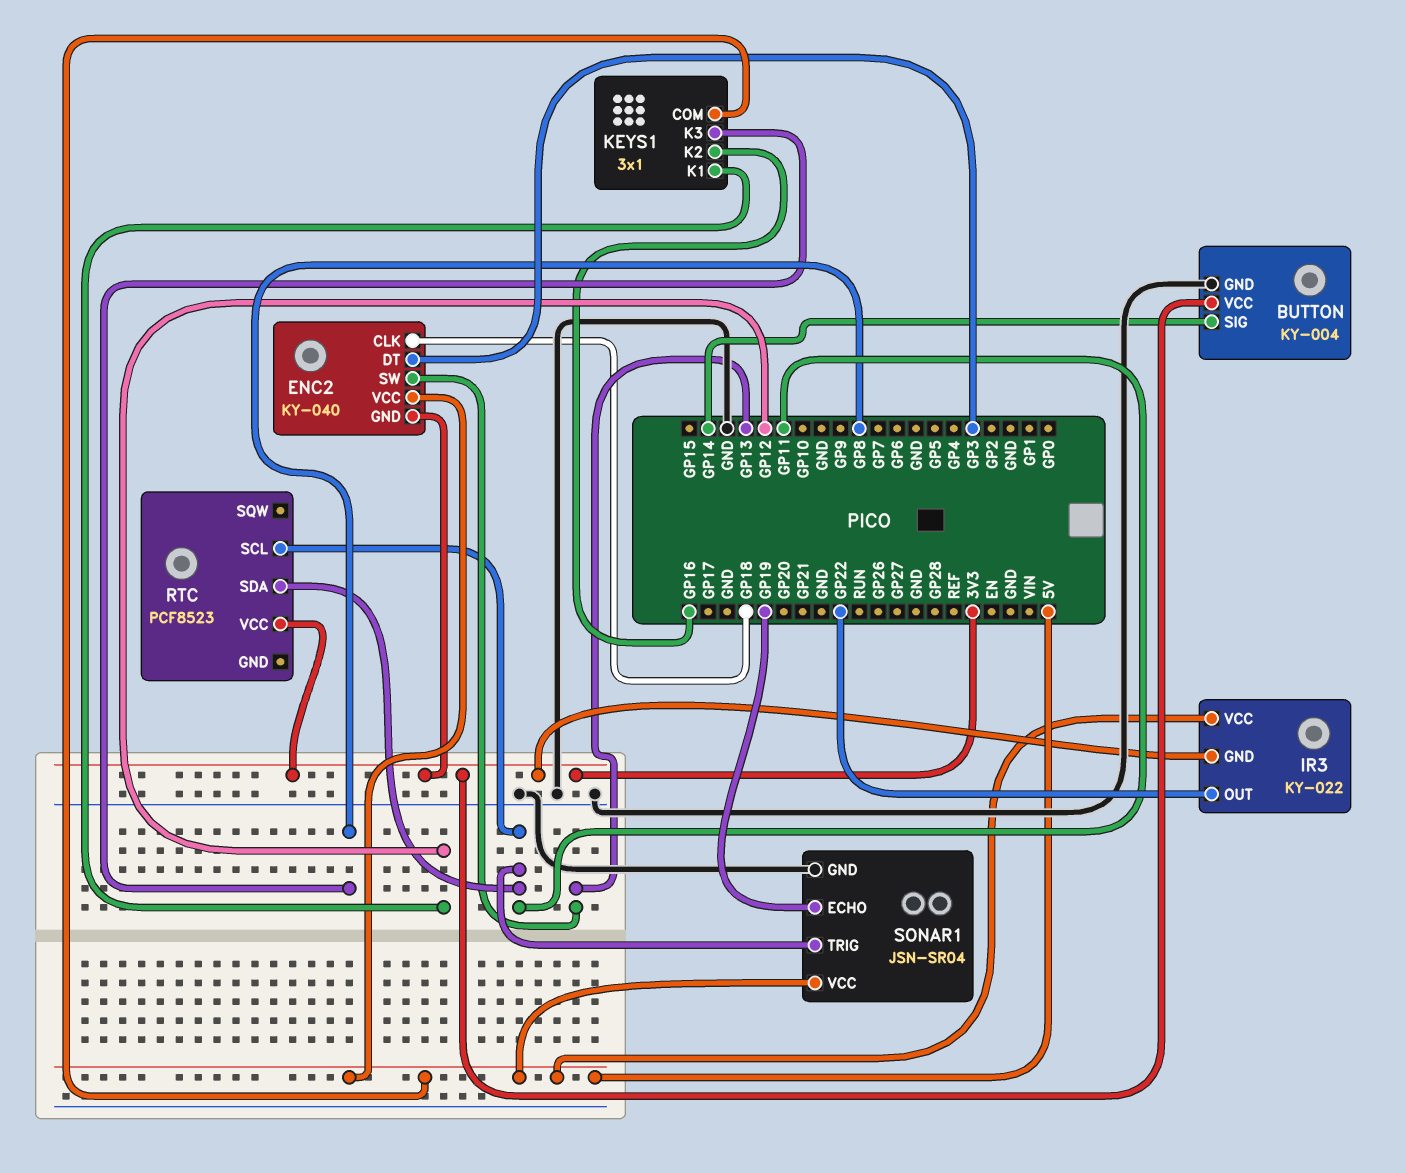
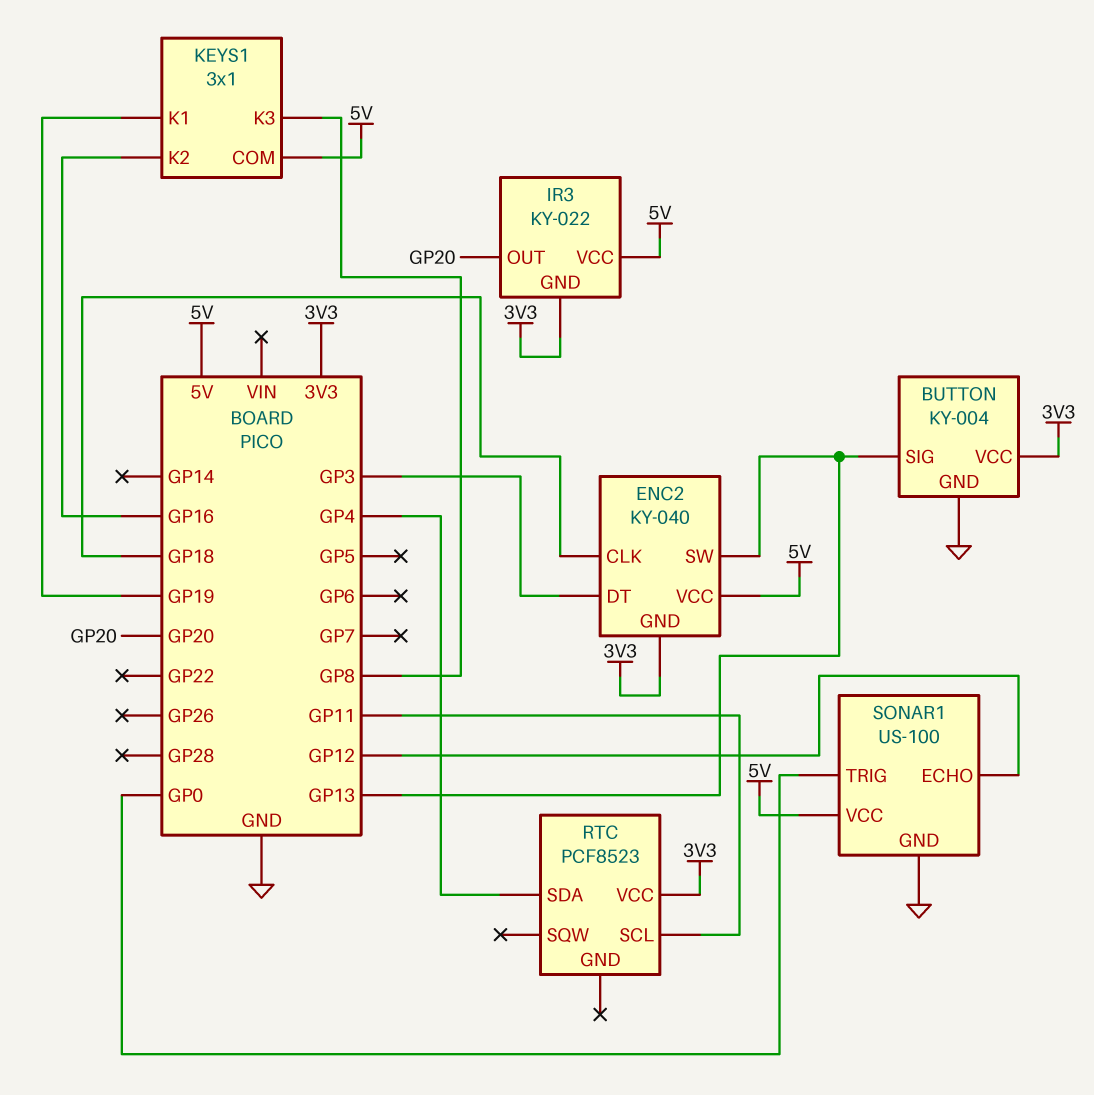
BUTTON pin SIG: GP14 -> GP13
IR3 pin OUT: GP22 -> GP20
KEYS1 pin K1: GP12 -> GP19
RTC pin SDA: GP11 -> GP4
SONAR1: JSN-SR04 -> US-100
SONAR1 pin ECHO: GP19 -> GP12
SONAR1 pin TRIG: GP11 -> GP0

